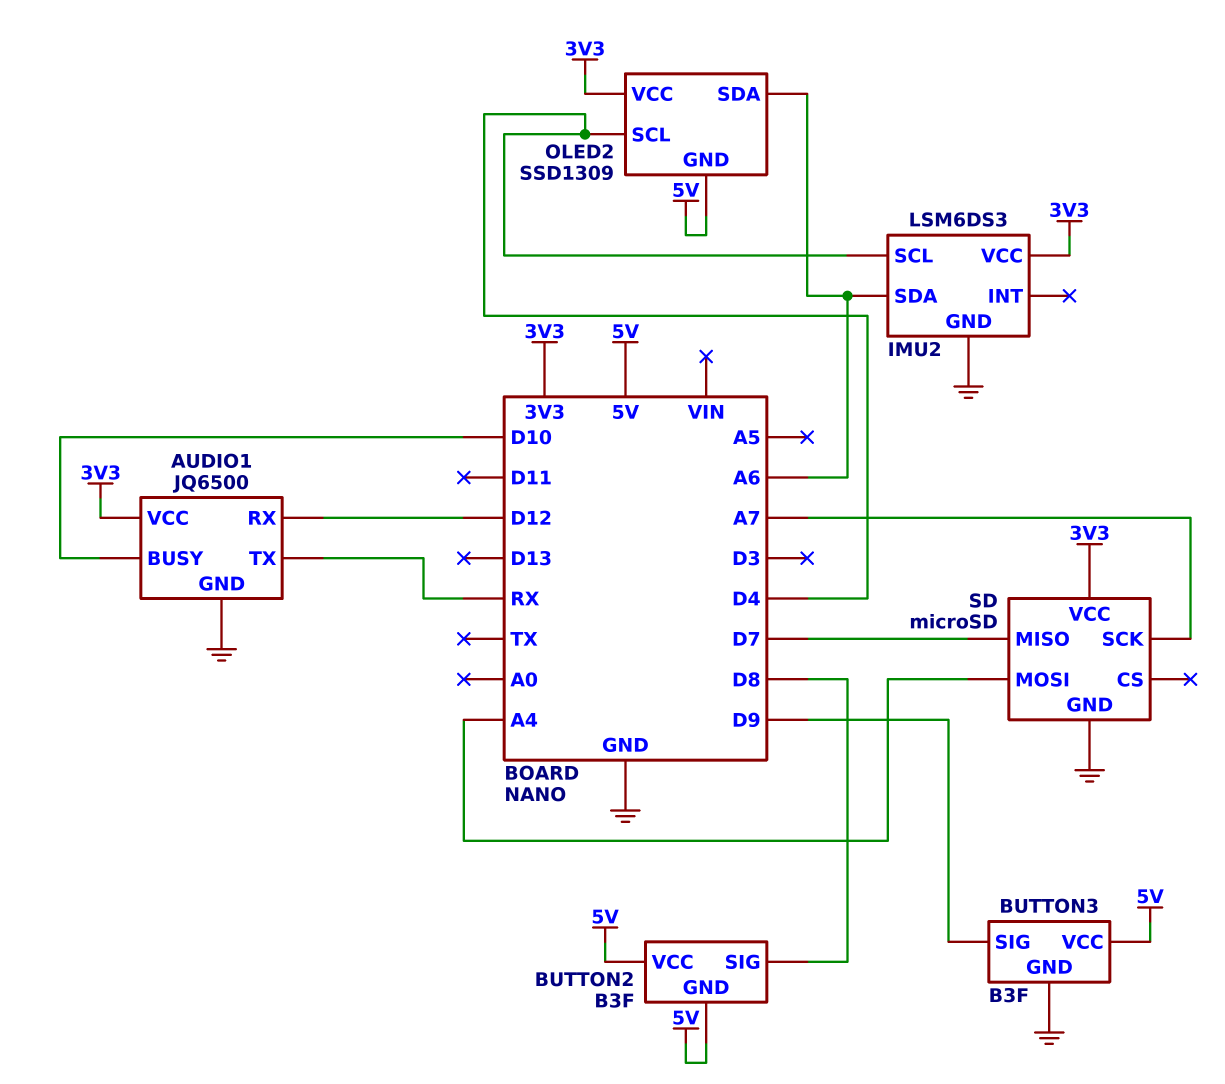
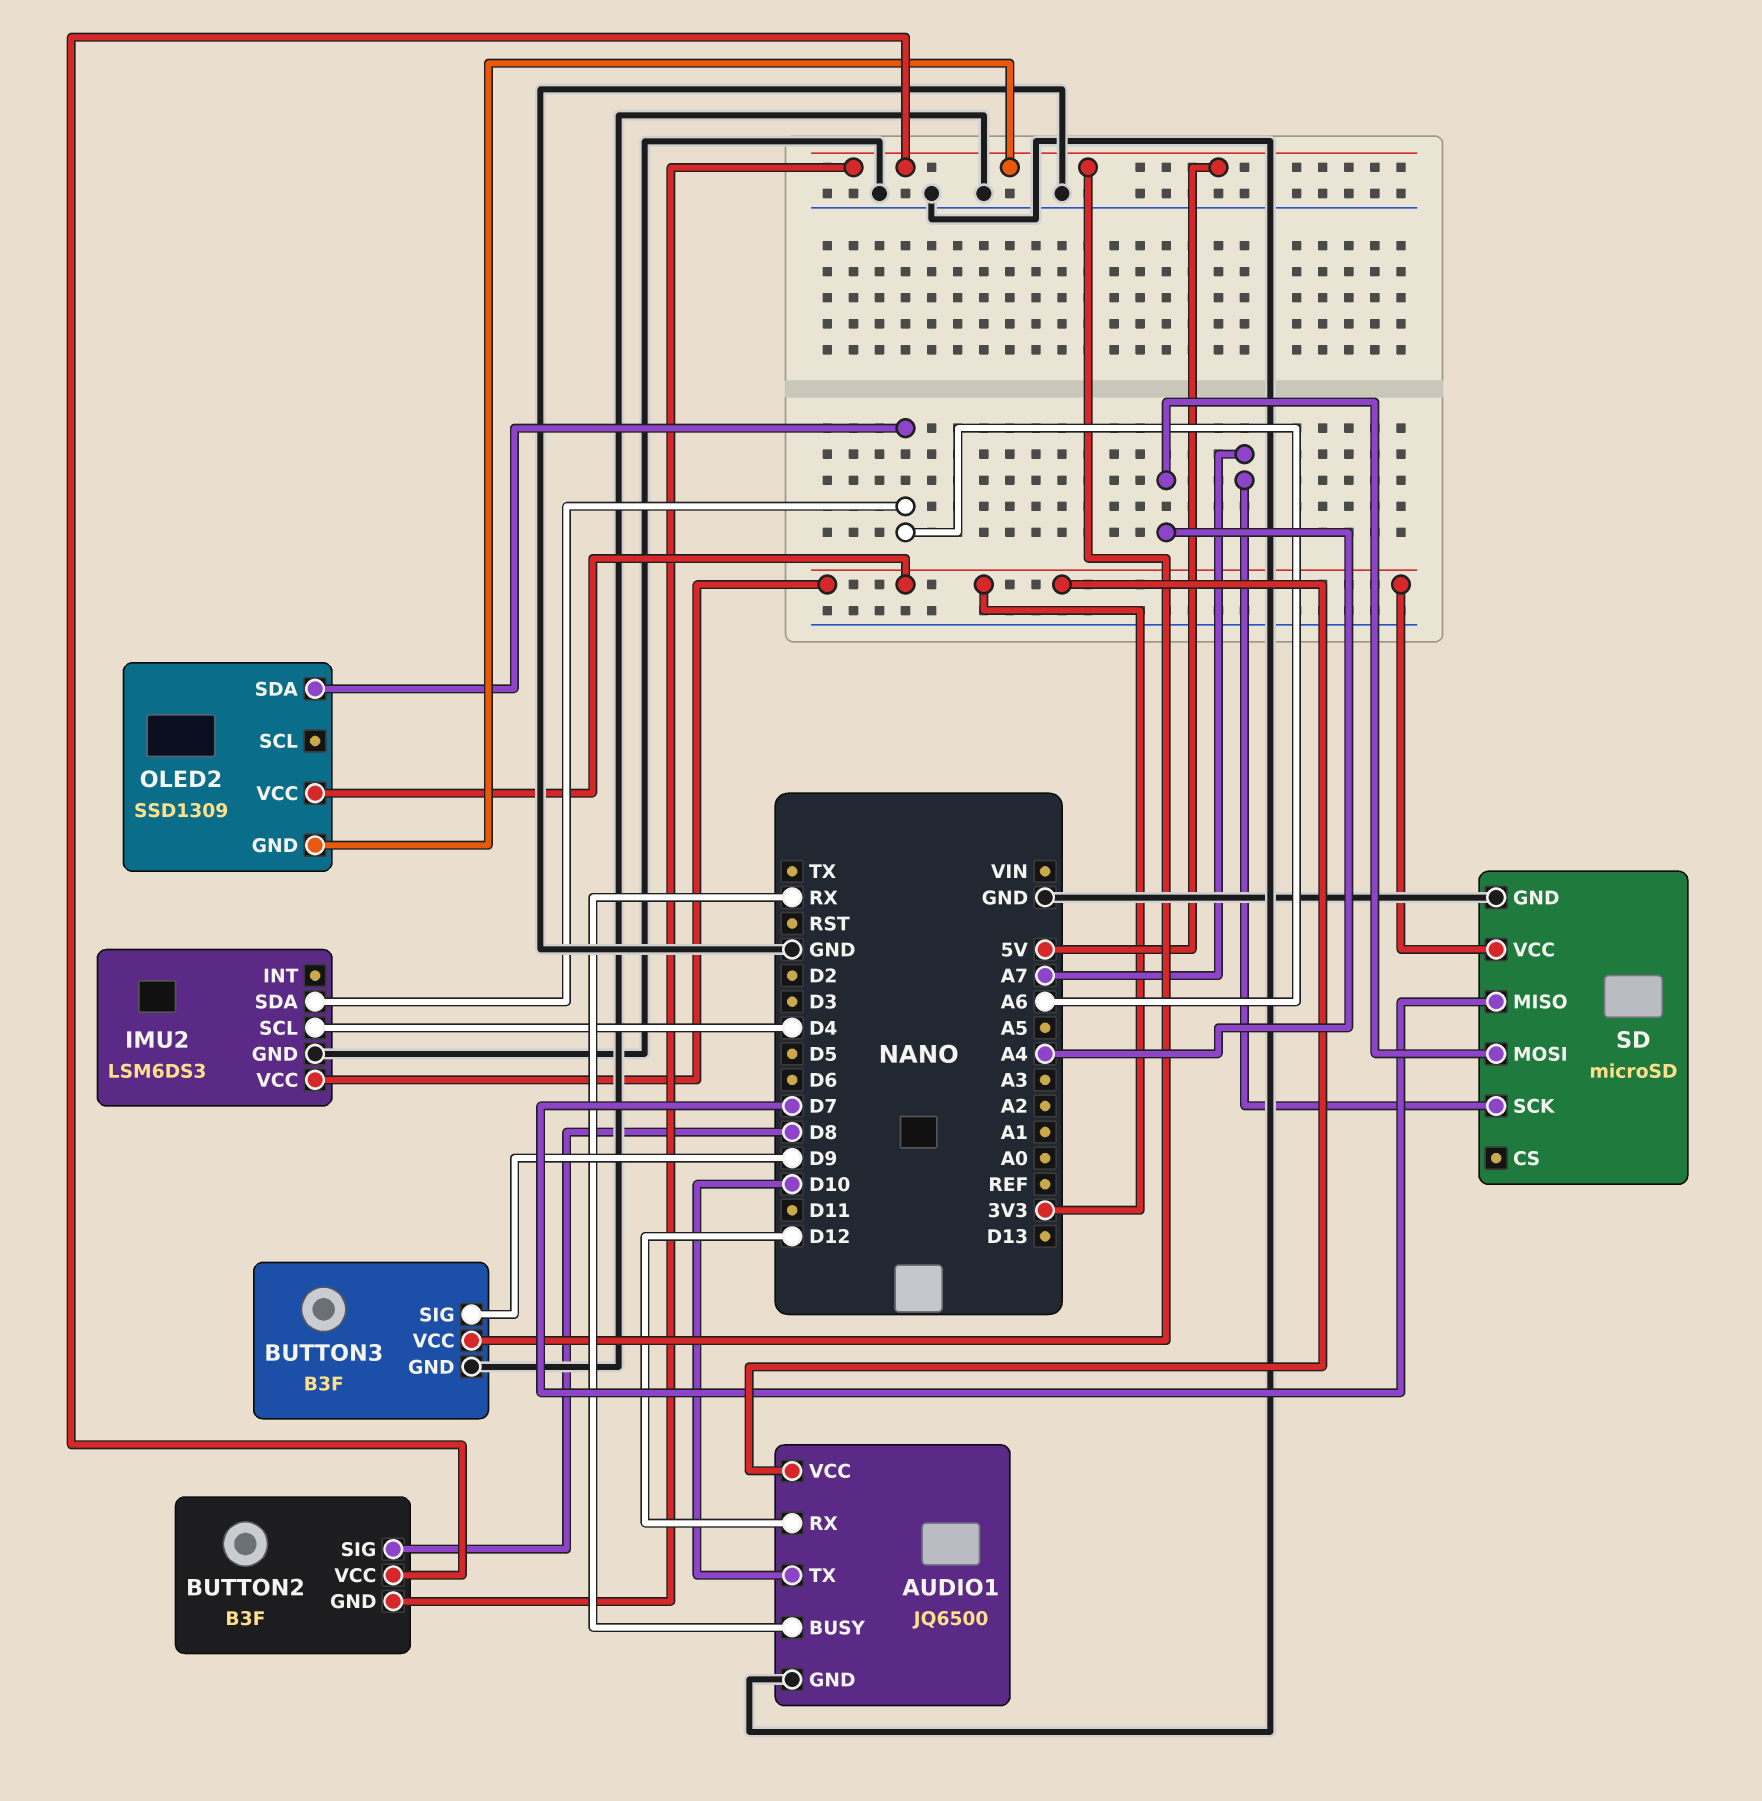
AUDIO1 pin BUSY: D10 -> RX
AUDIO1 pin TX: RX -> D10
OLED2 pin SCL: D4 -> none

